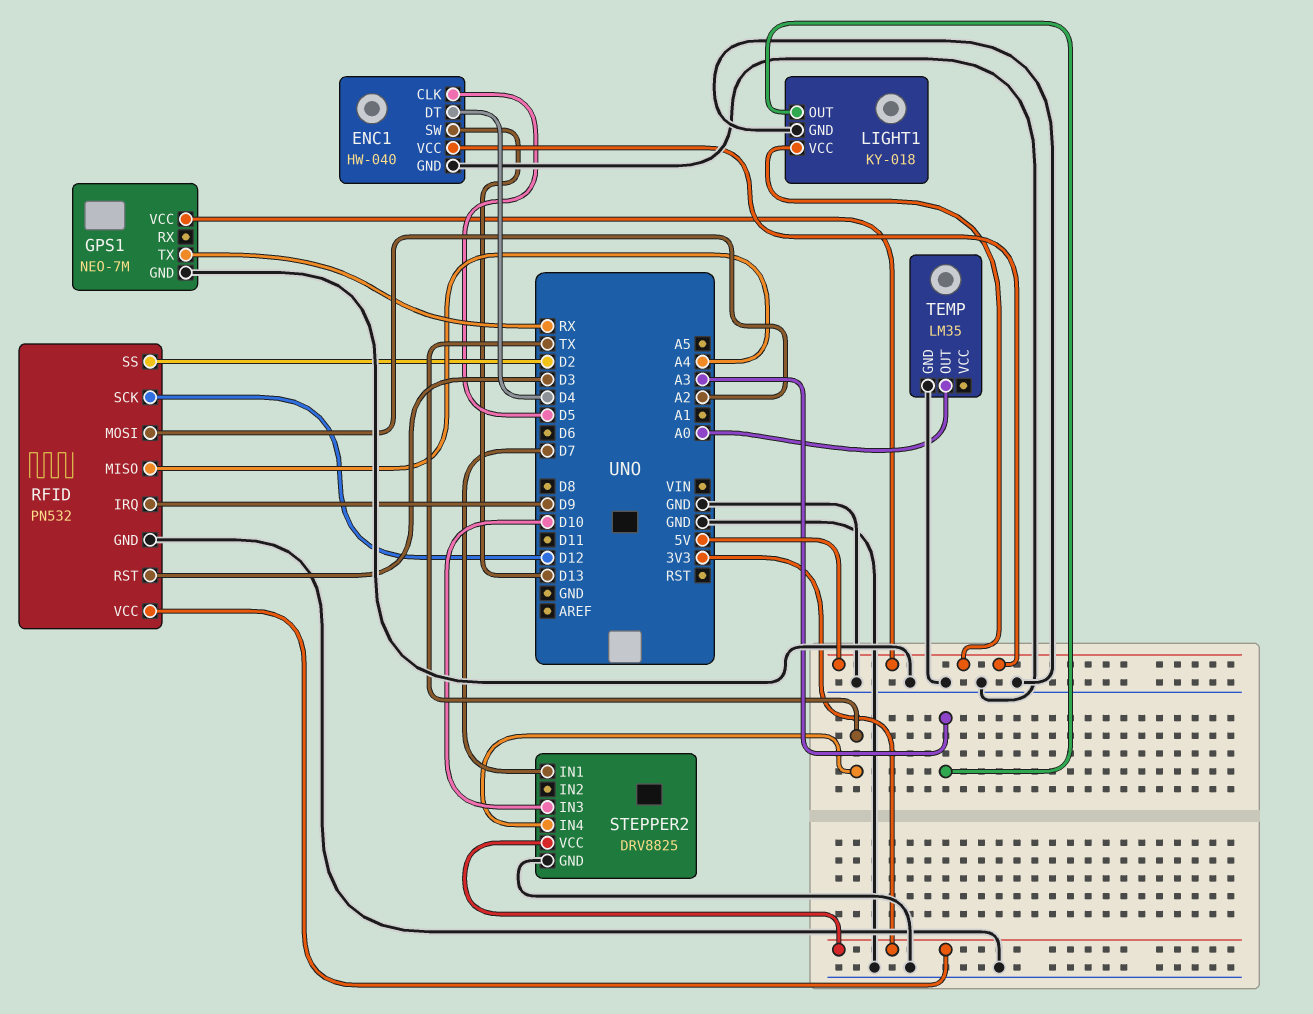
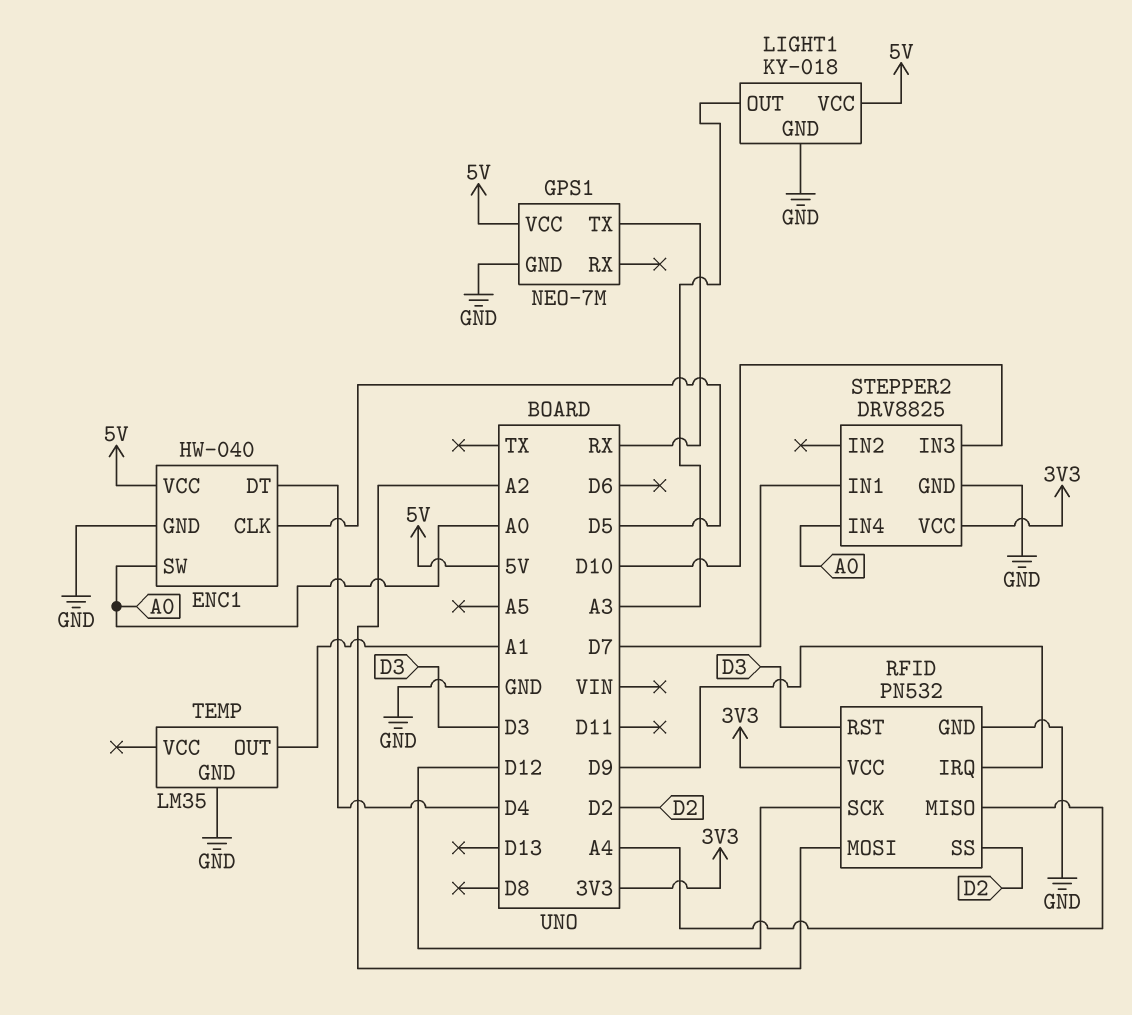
ENC1 pin SW: D13 -> A0
STEPPER2 pin IN4: TX -> A0
TEMP pin OUT: A0 -> A1

